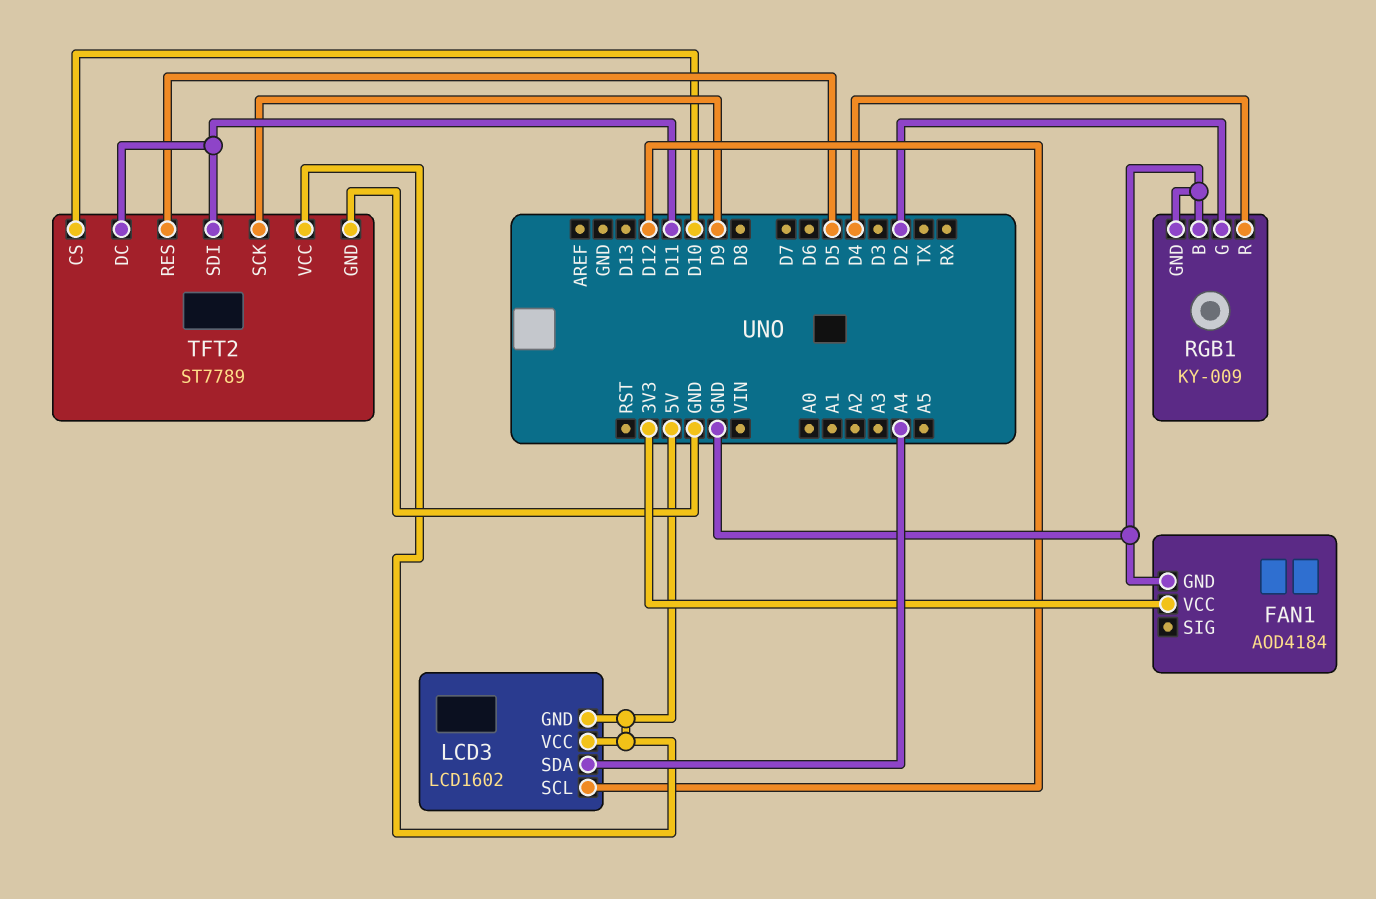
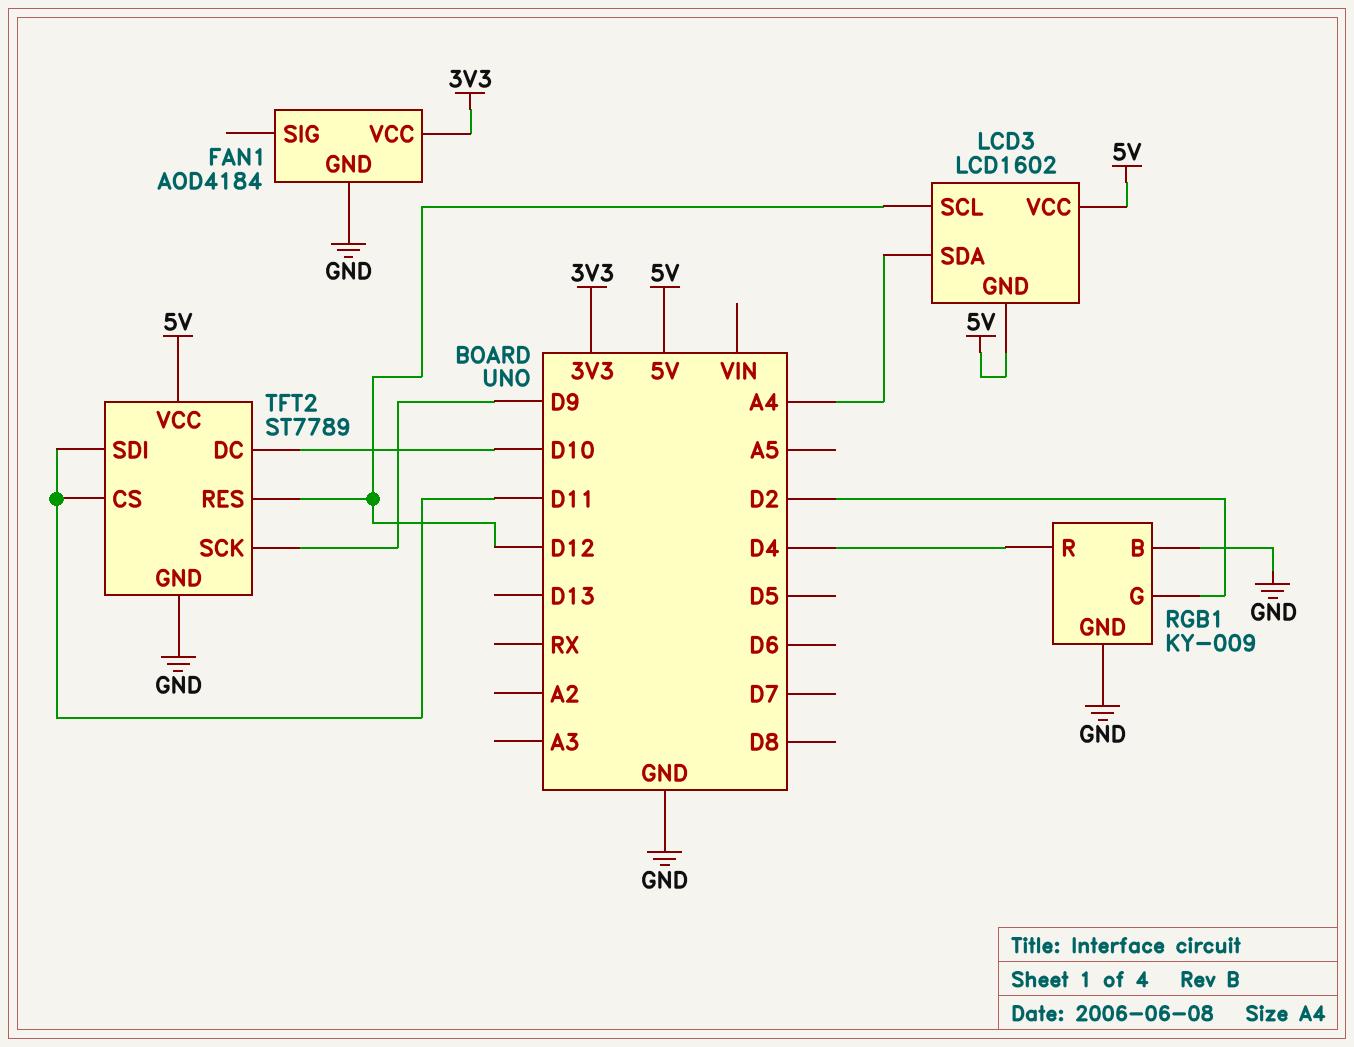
TFT2 pin CS: D10 -> D11
TFT2 pin DC: D11 -> D10
TFT2 pin RES: D5 -> D12

